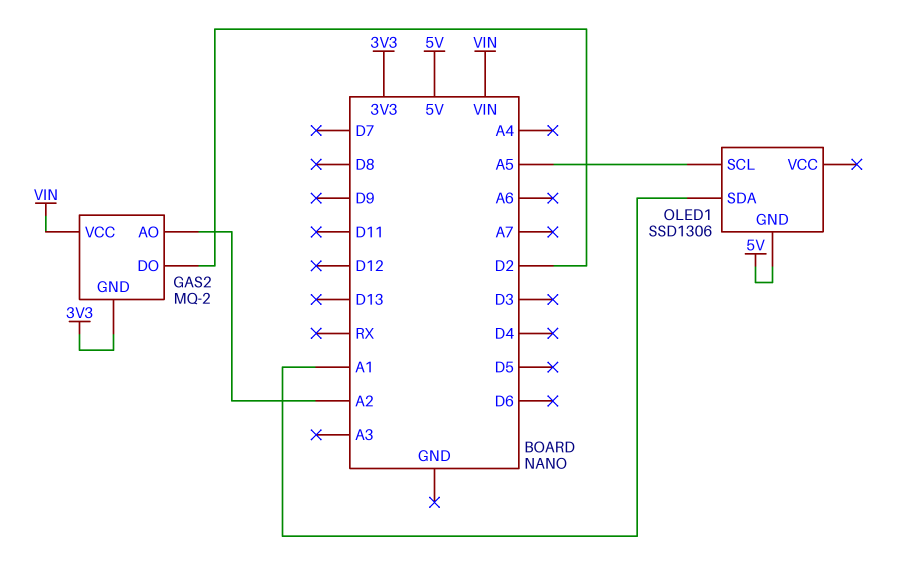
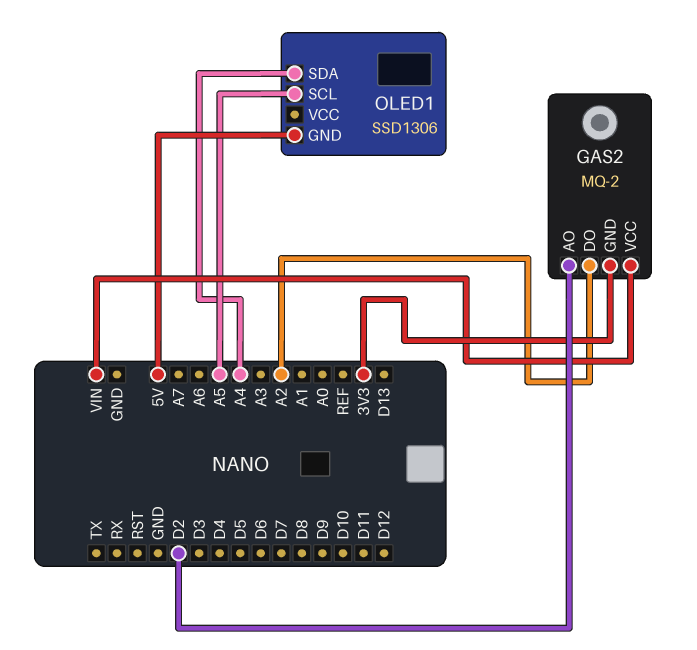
GAS2 pin AO: A2 -> D2
GAS2 pin DO: D2 -> A2
OLED1 pin SDA: A1 -> A4

